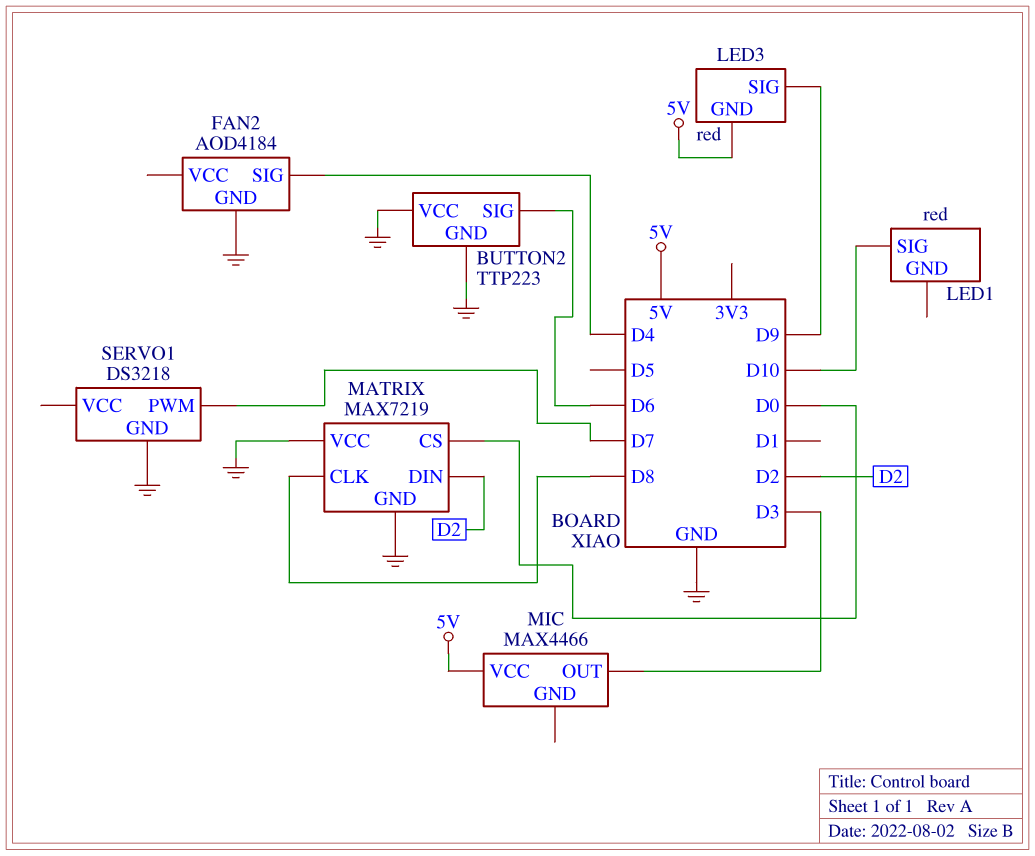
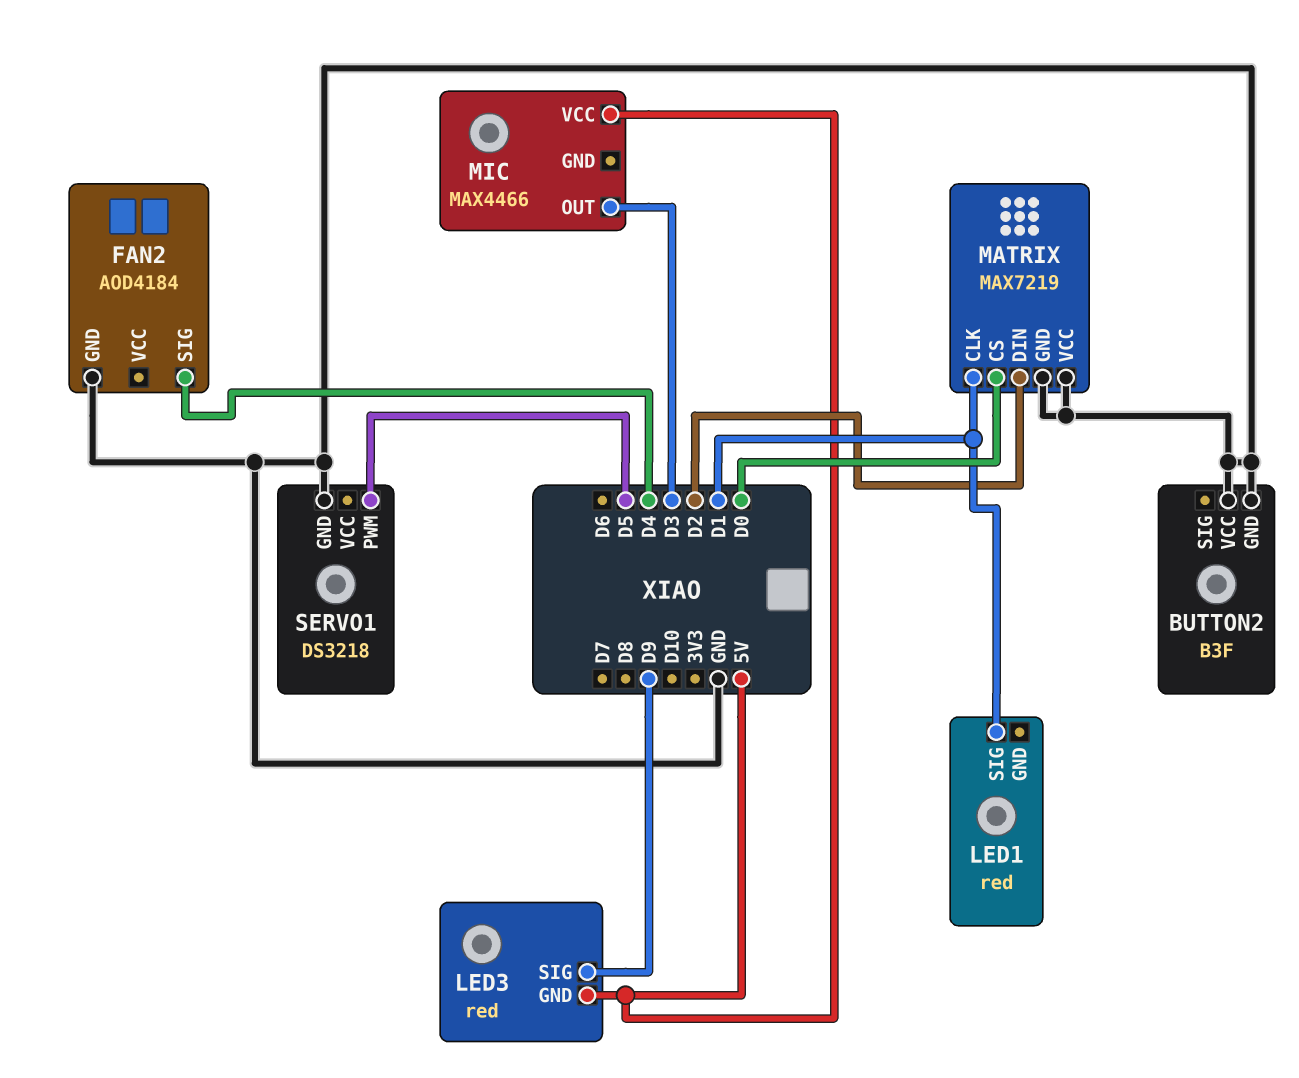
BUTTON2: TTP223 -> B3F
BUTTON2 pin SIG: D6 -> none
LED1 pin SIG: D10 -> D1
MATRIX pin CLK: D8 -> D1
SERVO1 pin PWM: D7 -> D5

